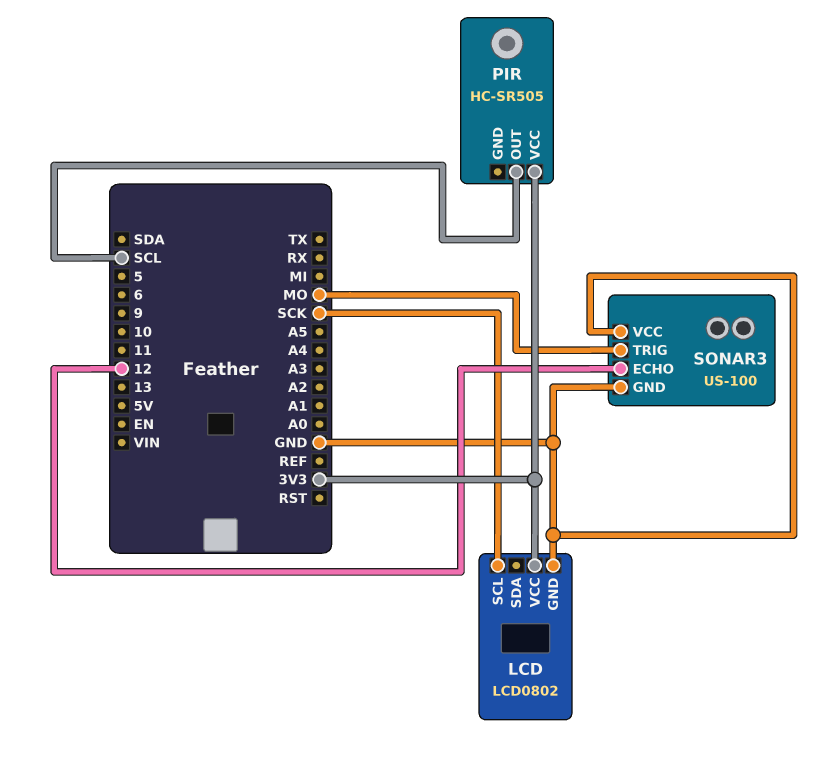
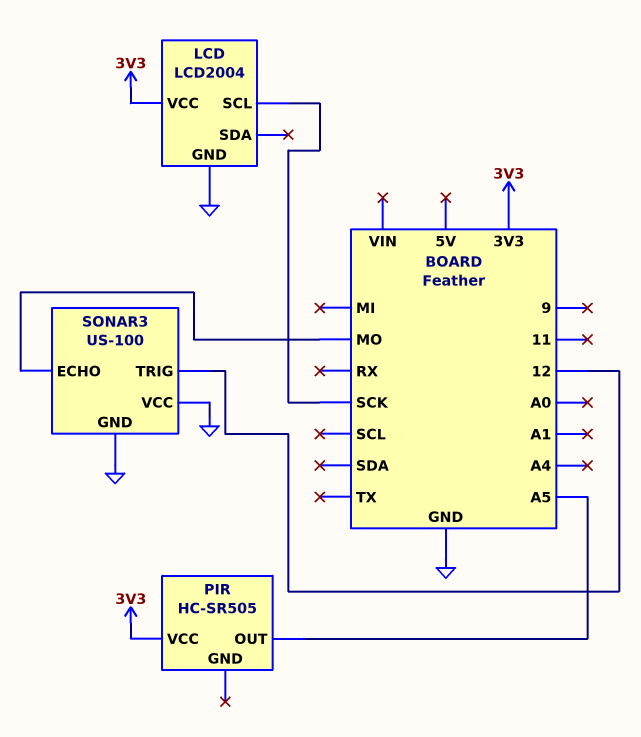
LCD: LCD0802 -> LCD2004
PIR pin OUT: SCL -> A5
SONAR3 pin ECHO: 12 -> MO
SONAR3 pin TRIG: MO -> 12

